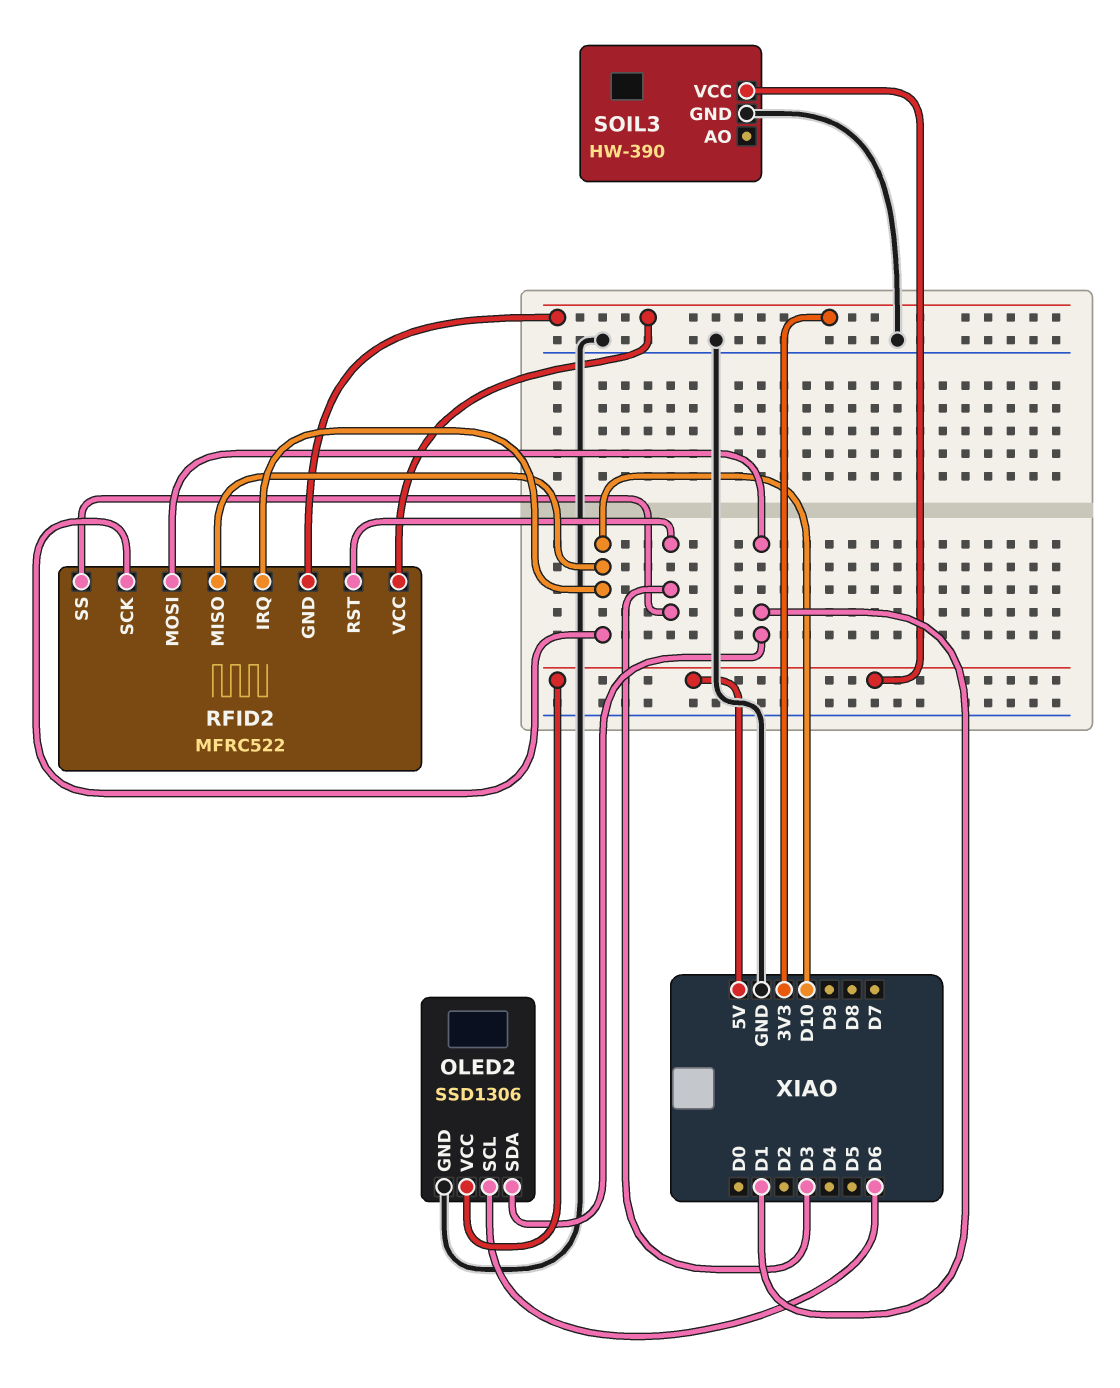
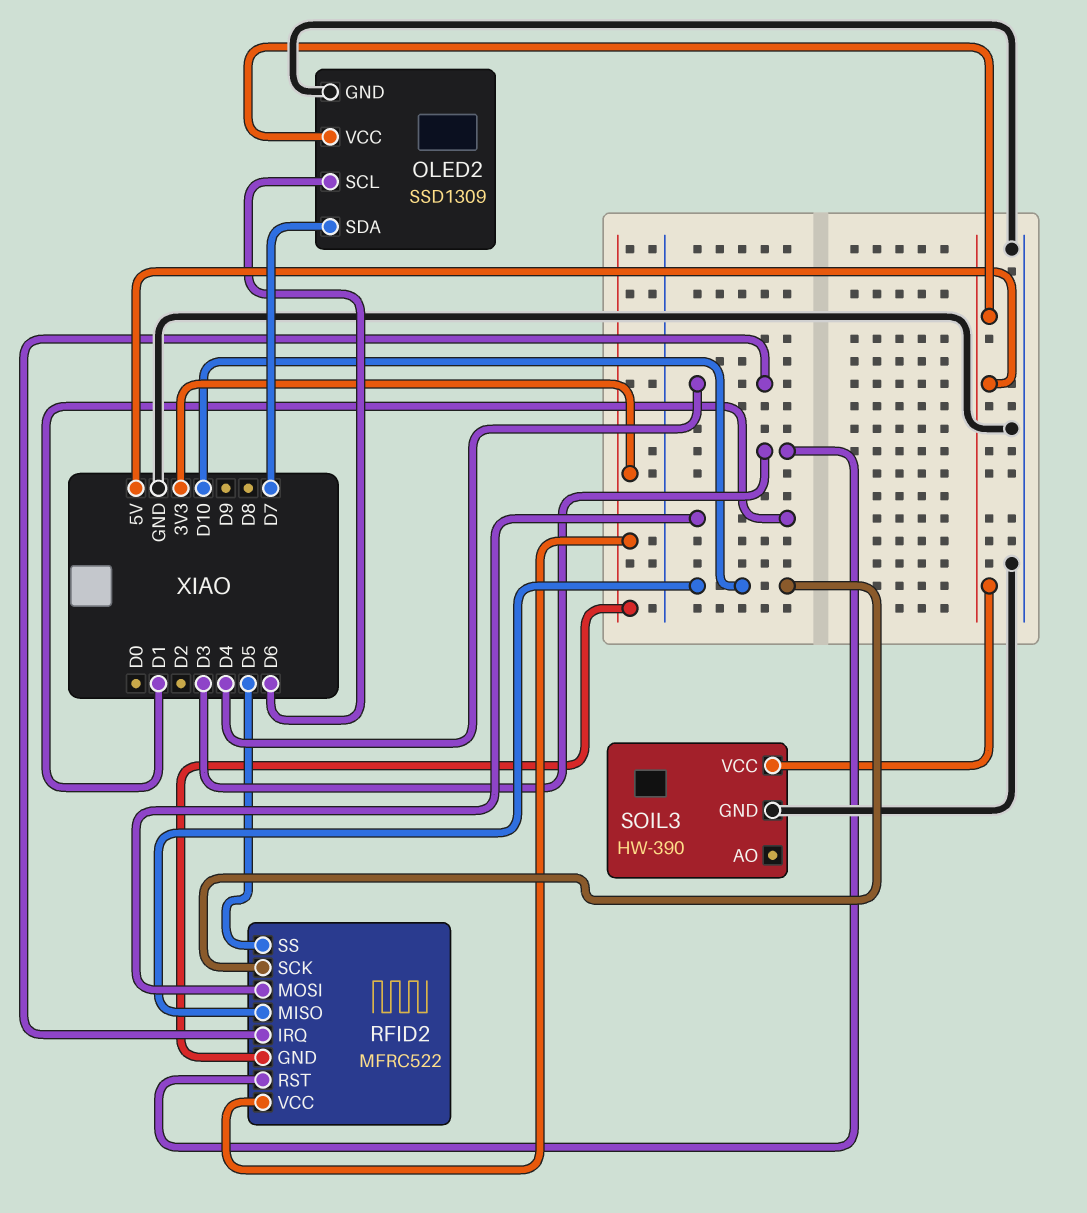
OLED2: SSD1306 -> SSD1309
OLED2 pin SDA: D1 -> D7
RFID2 pin IRQ: D10 -> D4
RFID2 pin SS: D3 -> D5

